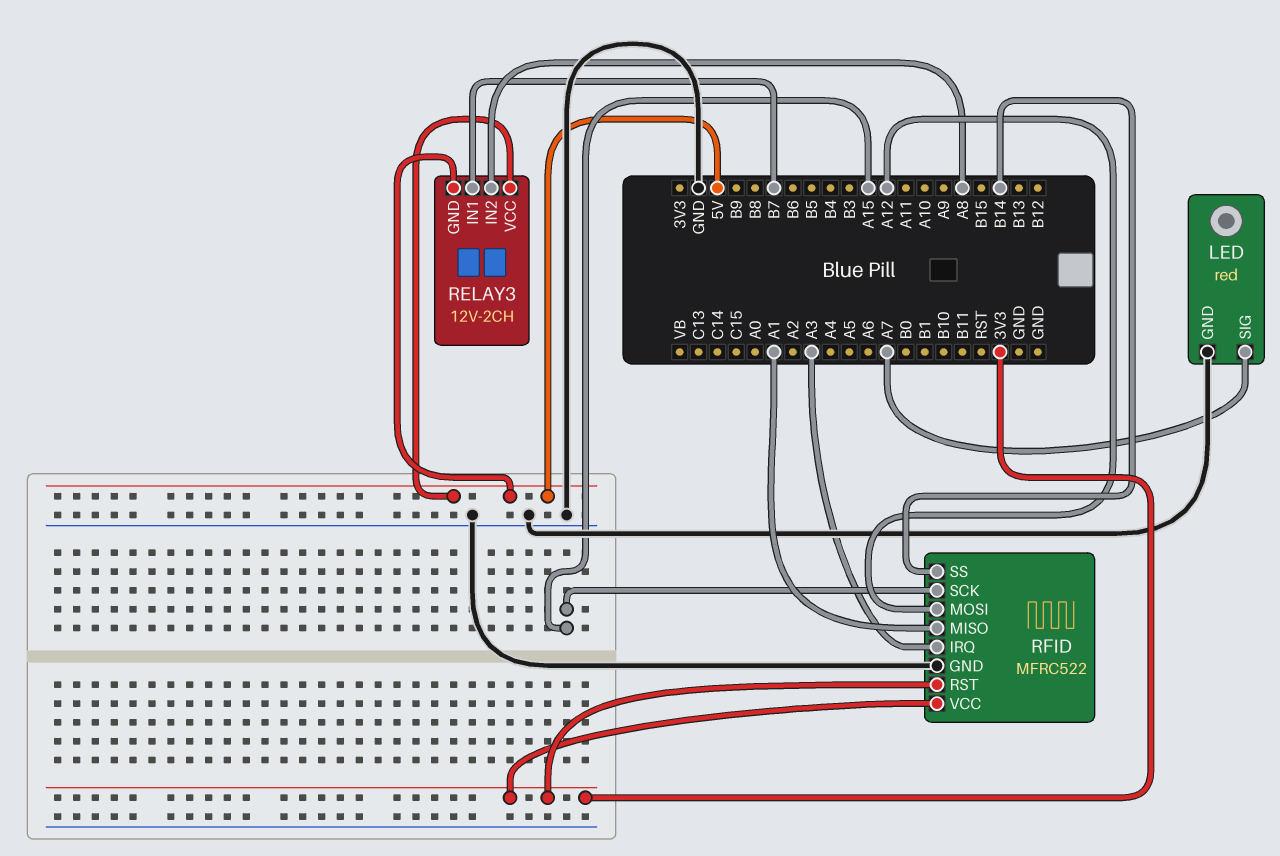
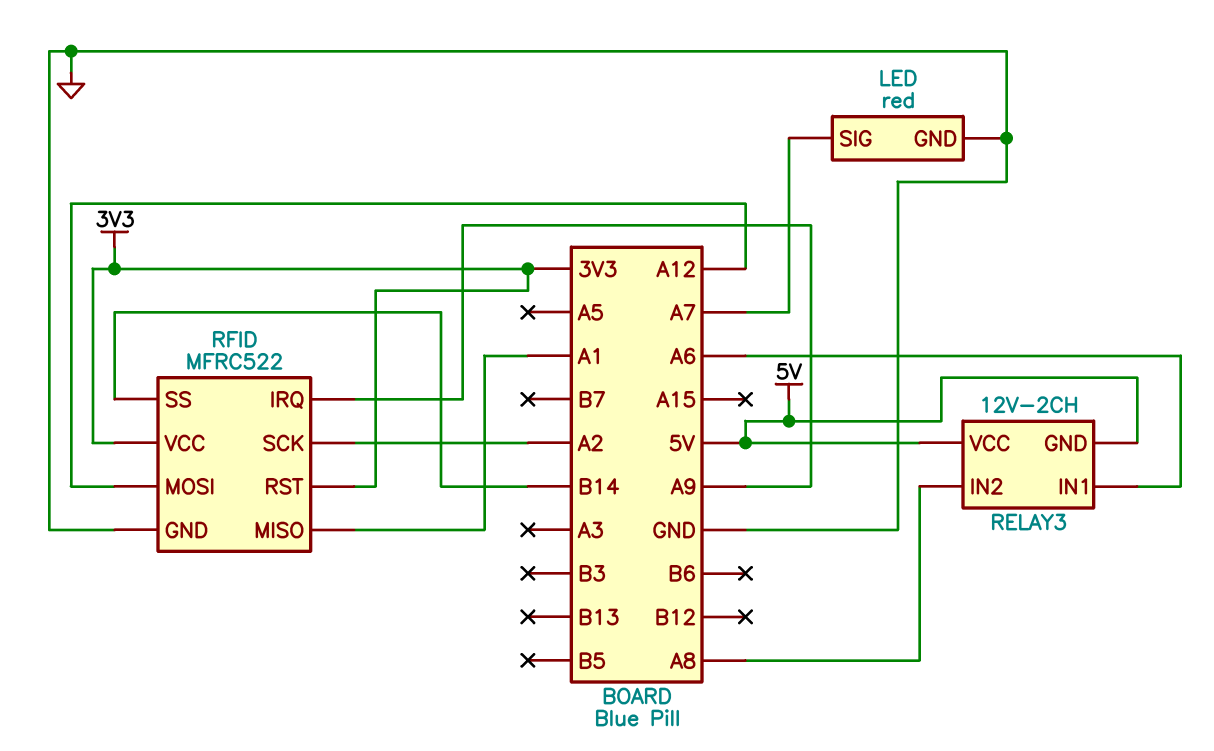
RELAY3 pin IN1: B7 -> A6
RFID pin IRQ: A3 -> A9
RFID pin SCK: A15 -> A2

